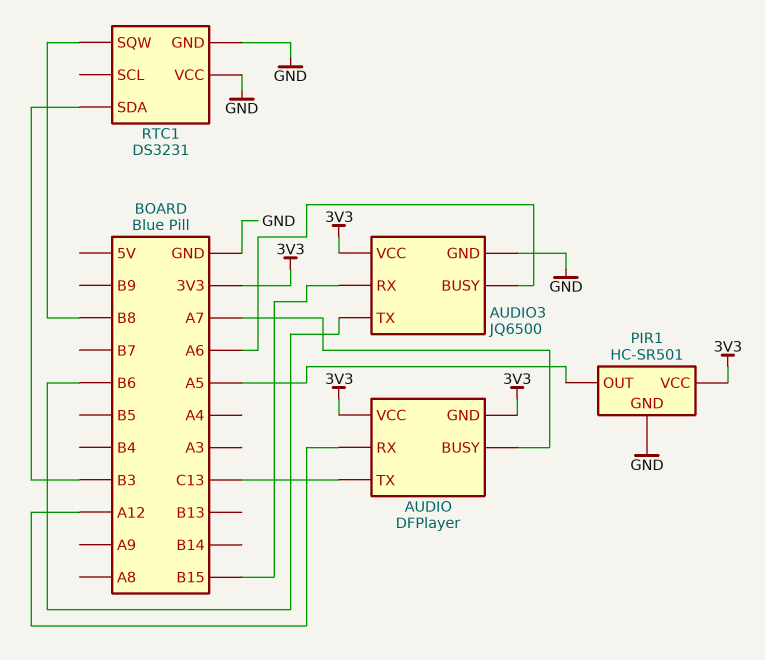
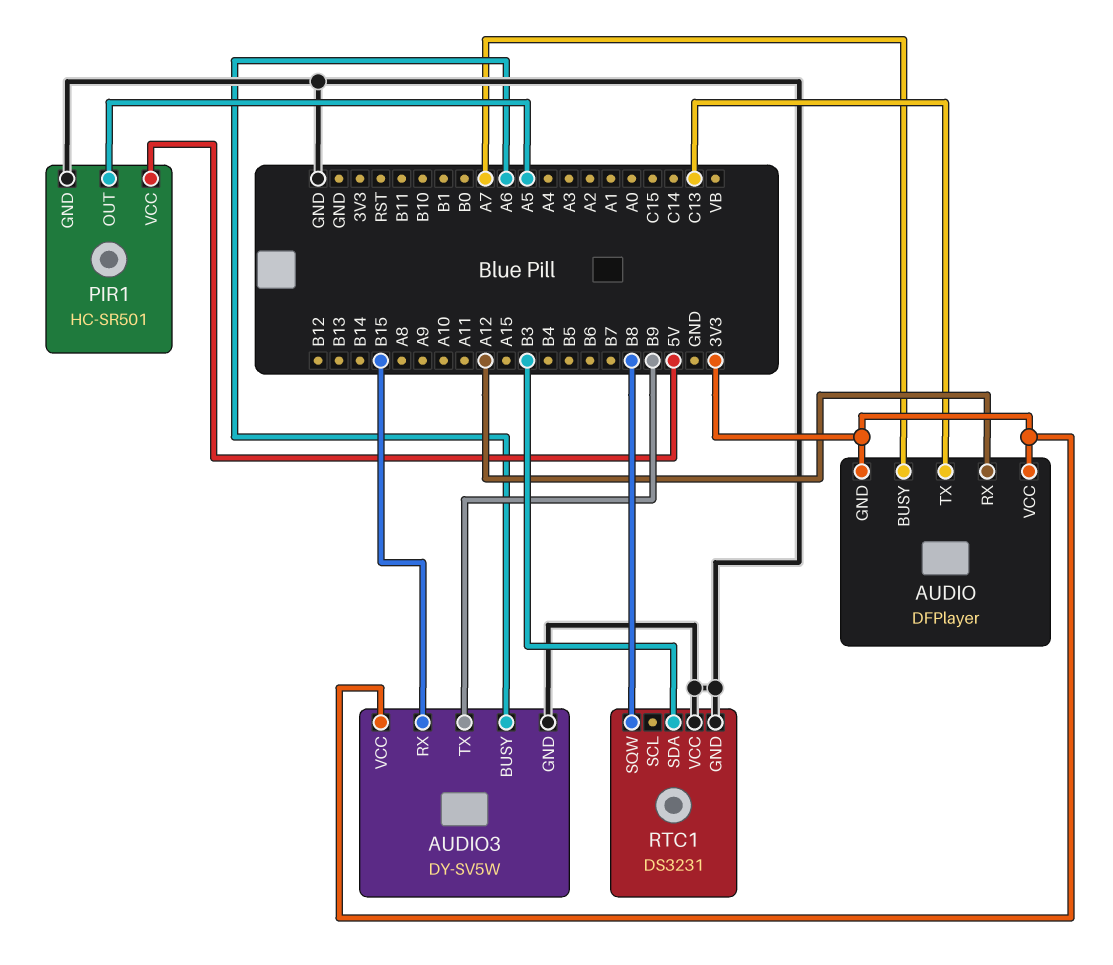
AUDIO3: JQ6500 -> DY-SV5W
AUDIO3 pin TX: B6 -> B9
PIR1 pin VCC: 3V3 -> 5V

